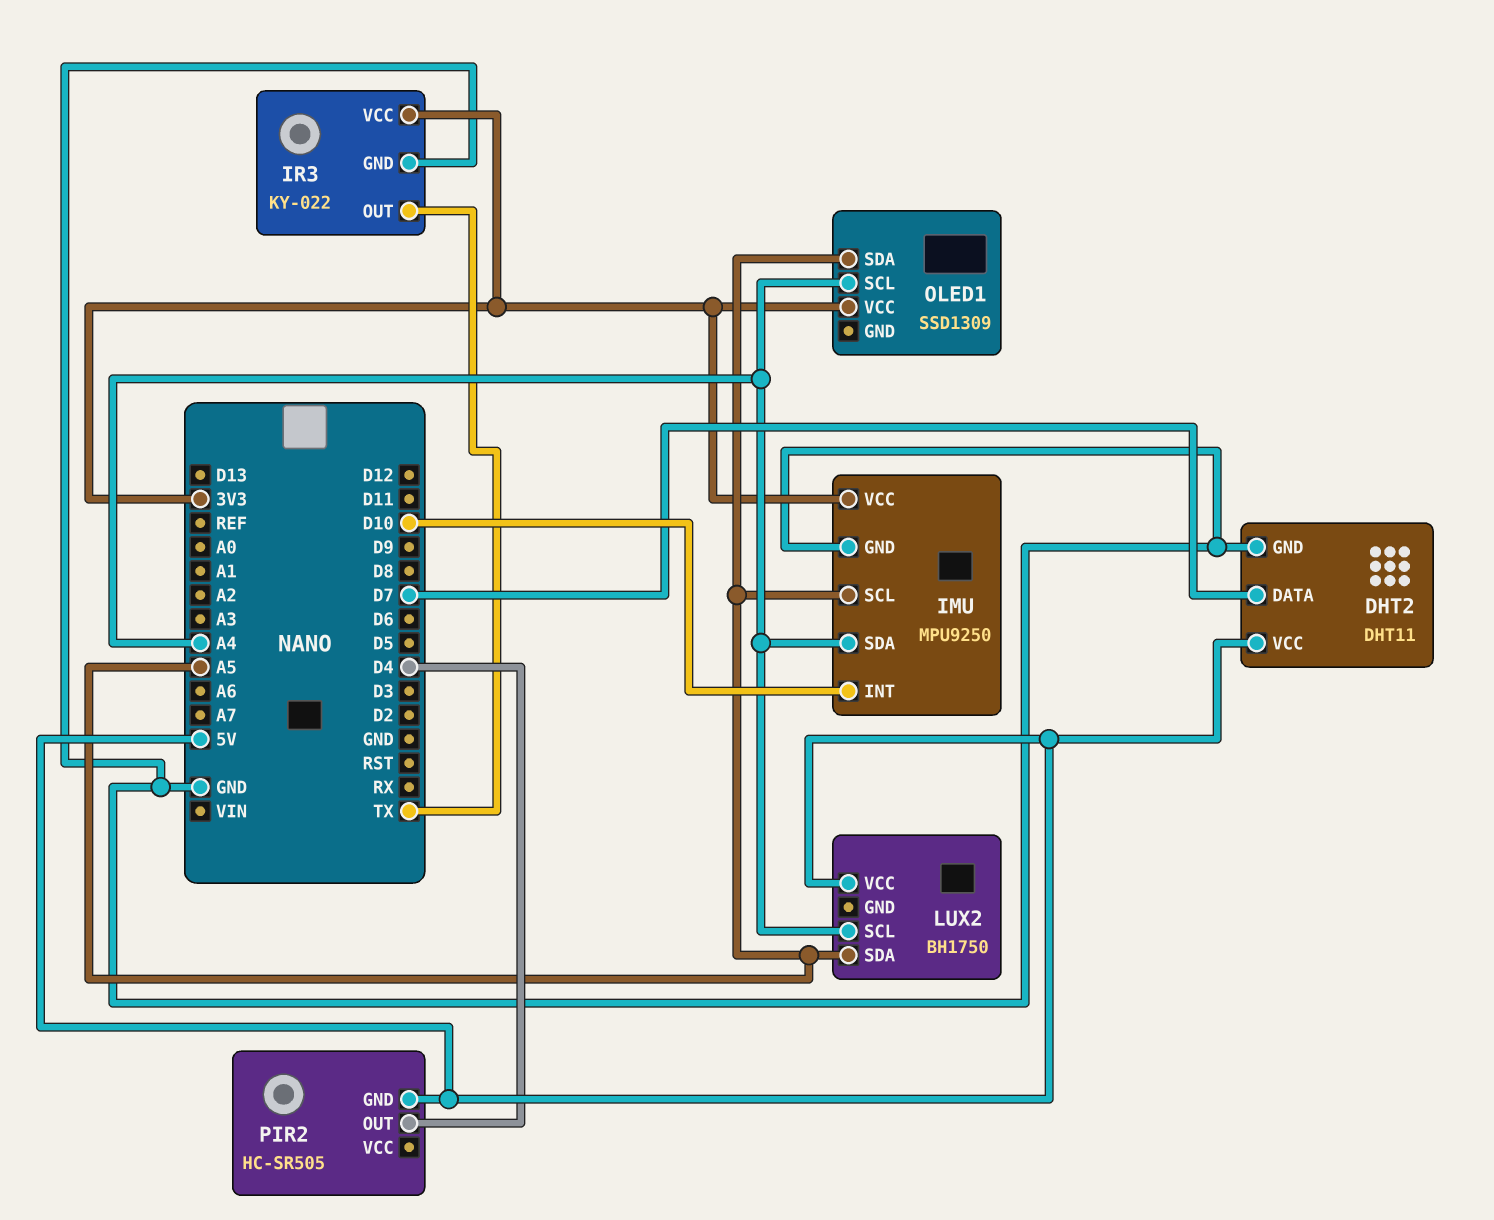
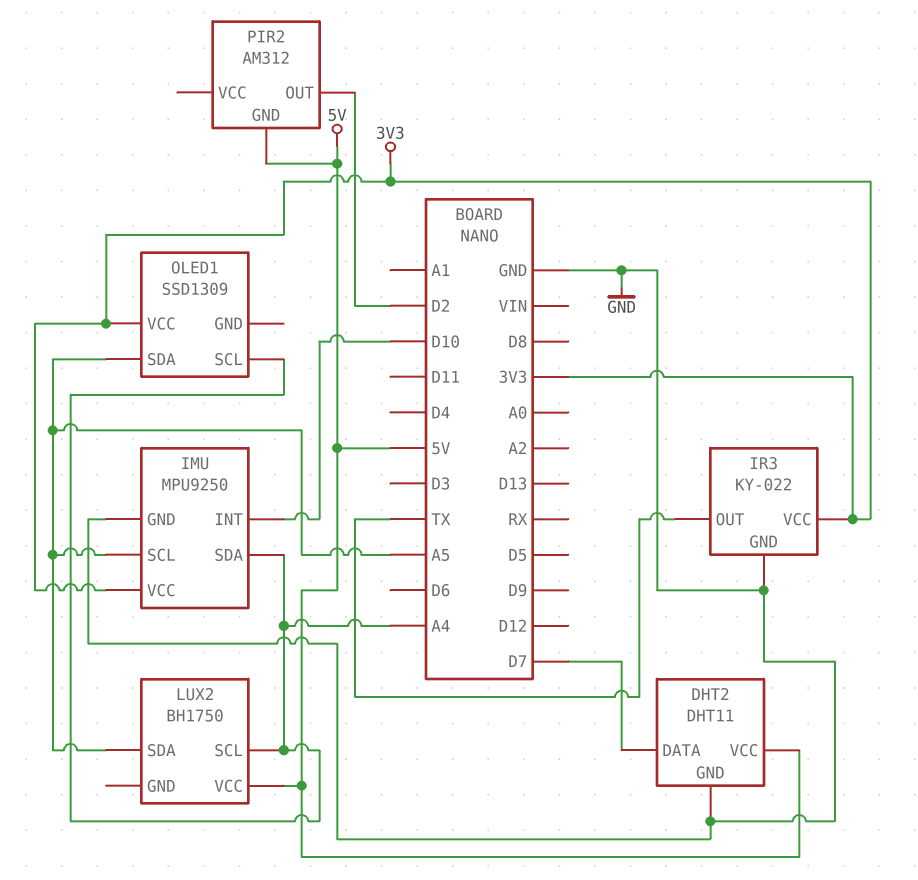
PIR2: HC-SR505 -> AM312
PIR2 pin OUT: D4 -> D2

